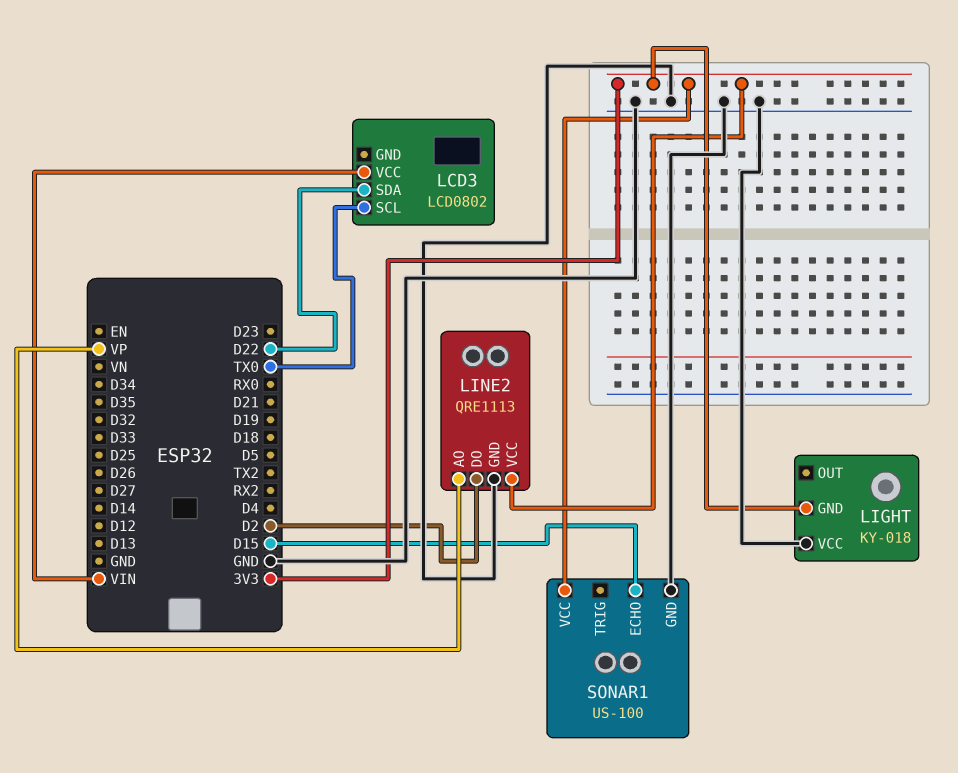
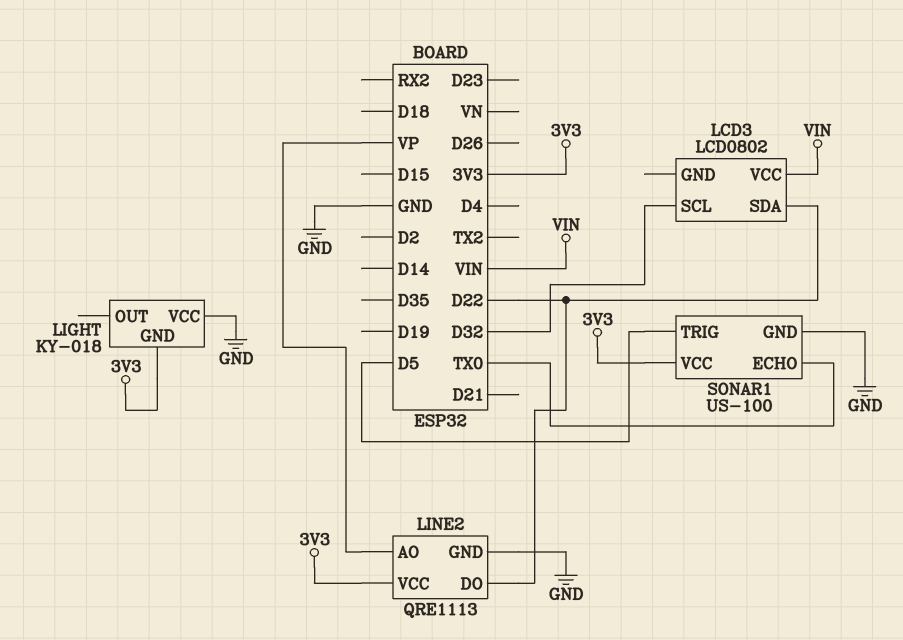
LCD3 pin SCL: TX0 -> D32
LINE2 pin DO: D2 -> D22
SONAR1 pin ECHO: D15 -> TX0
SONAR1 pin TRIG: none -> D5

